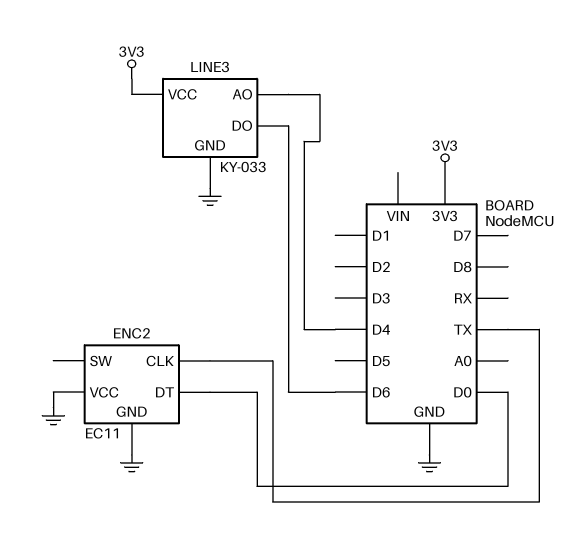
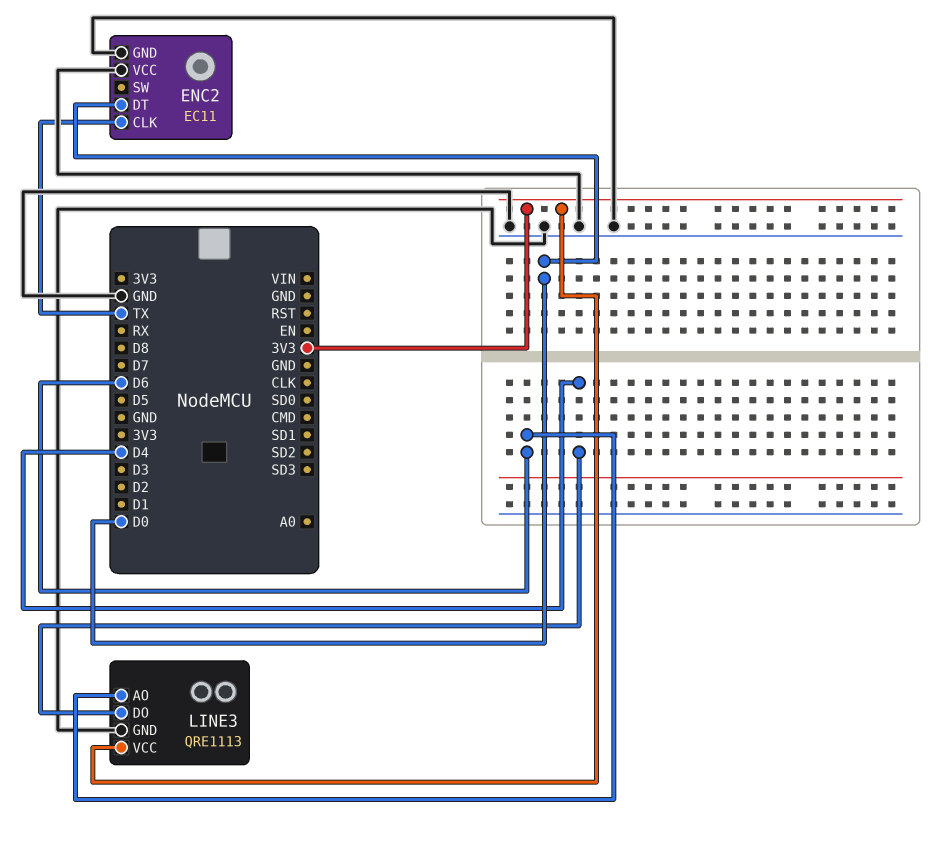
LINE3: KY-033 -> QRE1113
LINE3 pin AO: D4 -> D6
LINE3 pin DO: D6 -> D4

